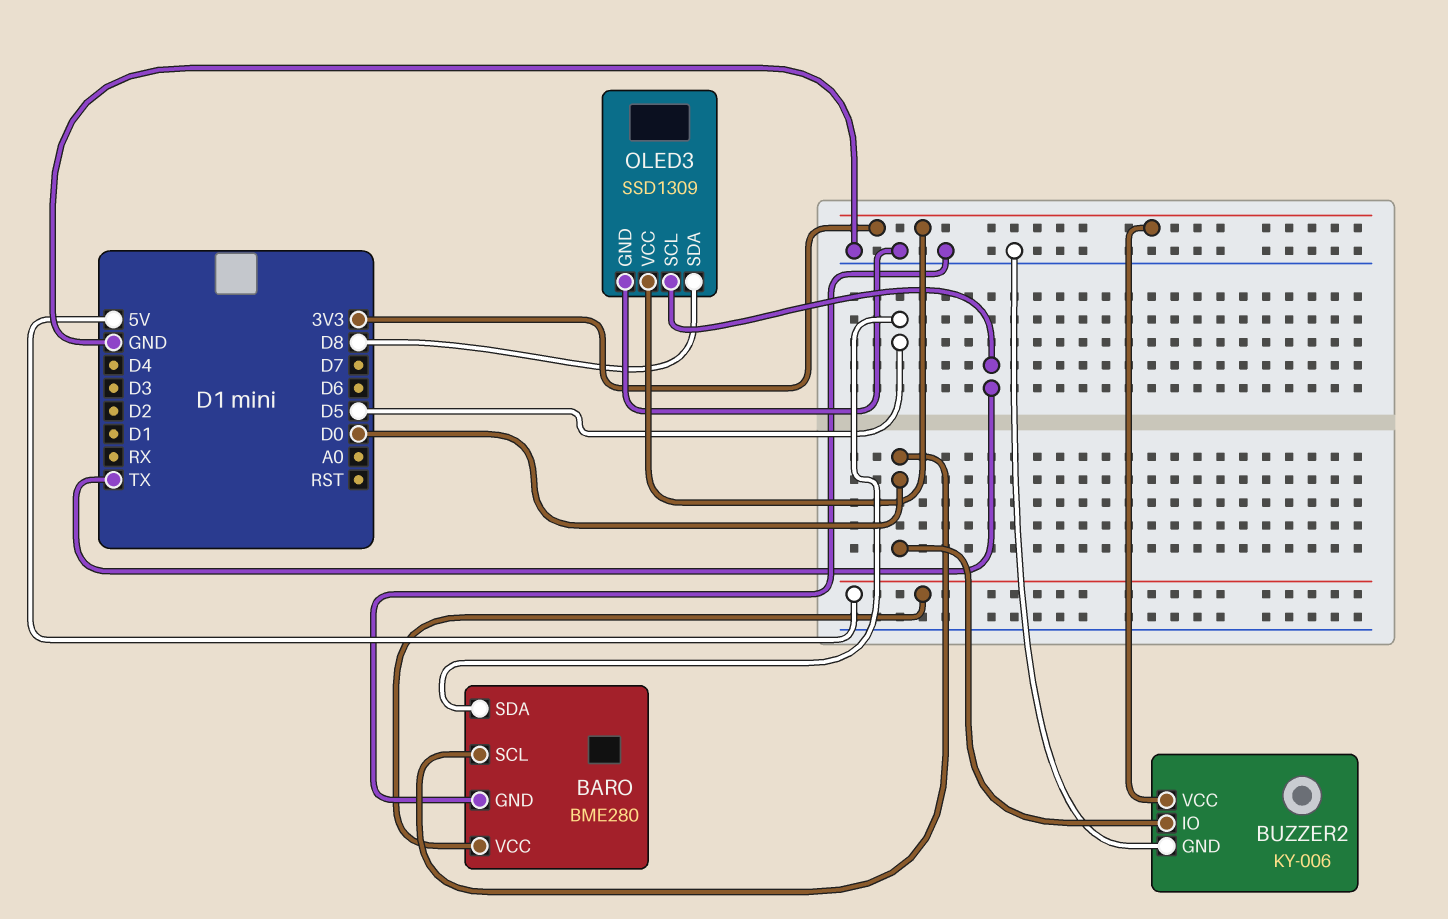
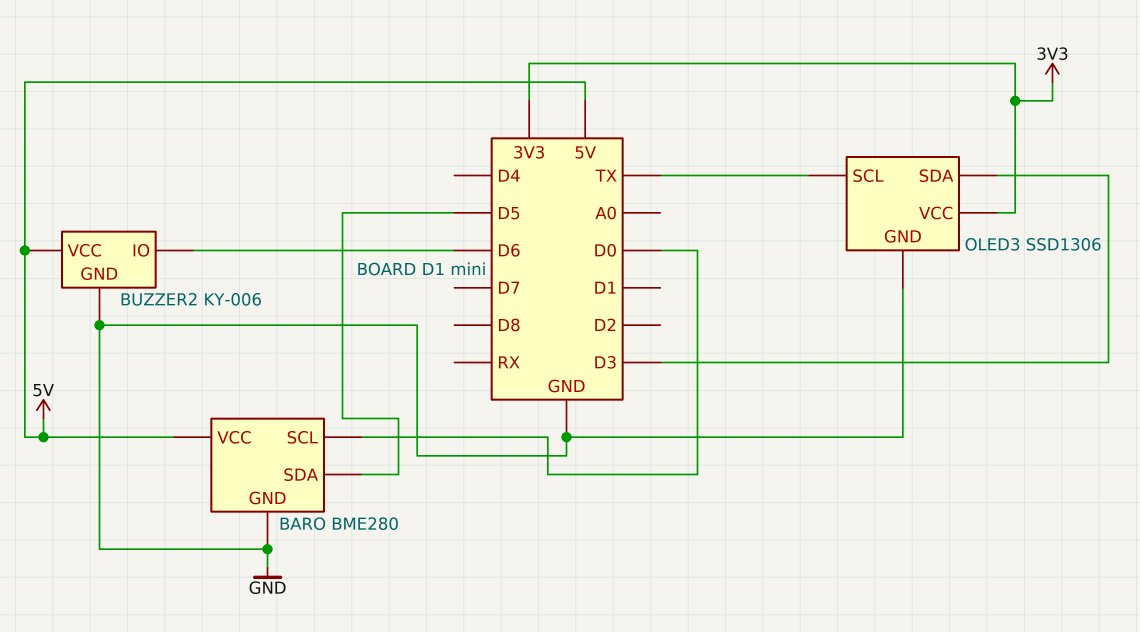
BUZZER2 pin IO: D0 -> D6
BUZZER2 pin VCC: 3V3 -> 5V
OLED3: SSD1309 -> SSD1306
OLED3 pin SDA: D8 -> D3

